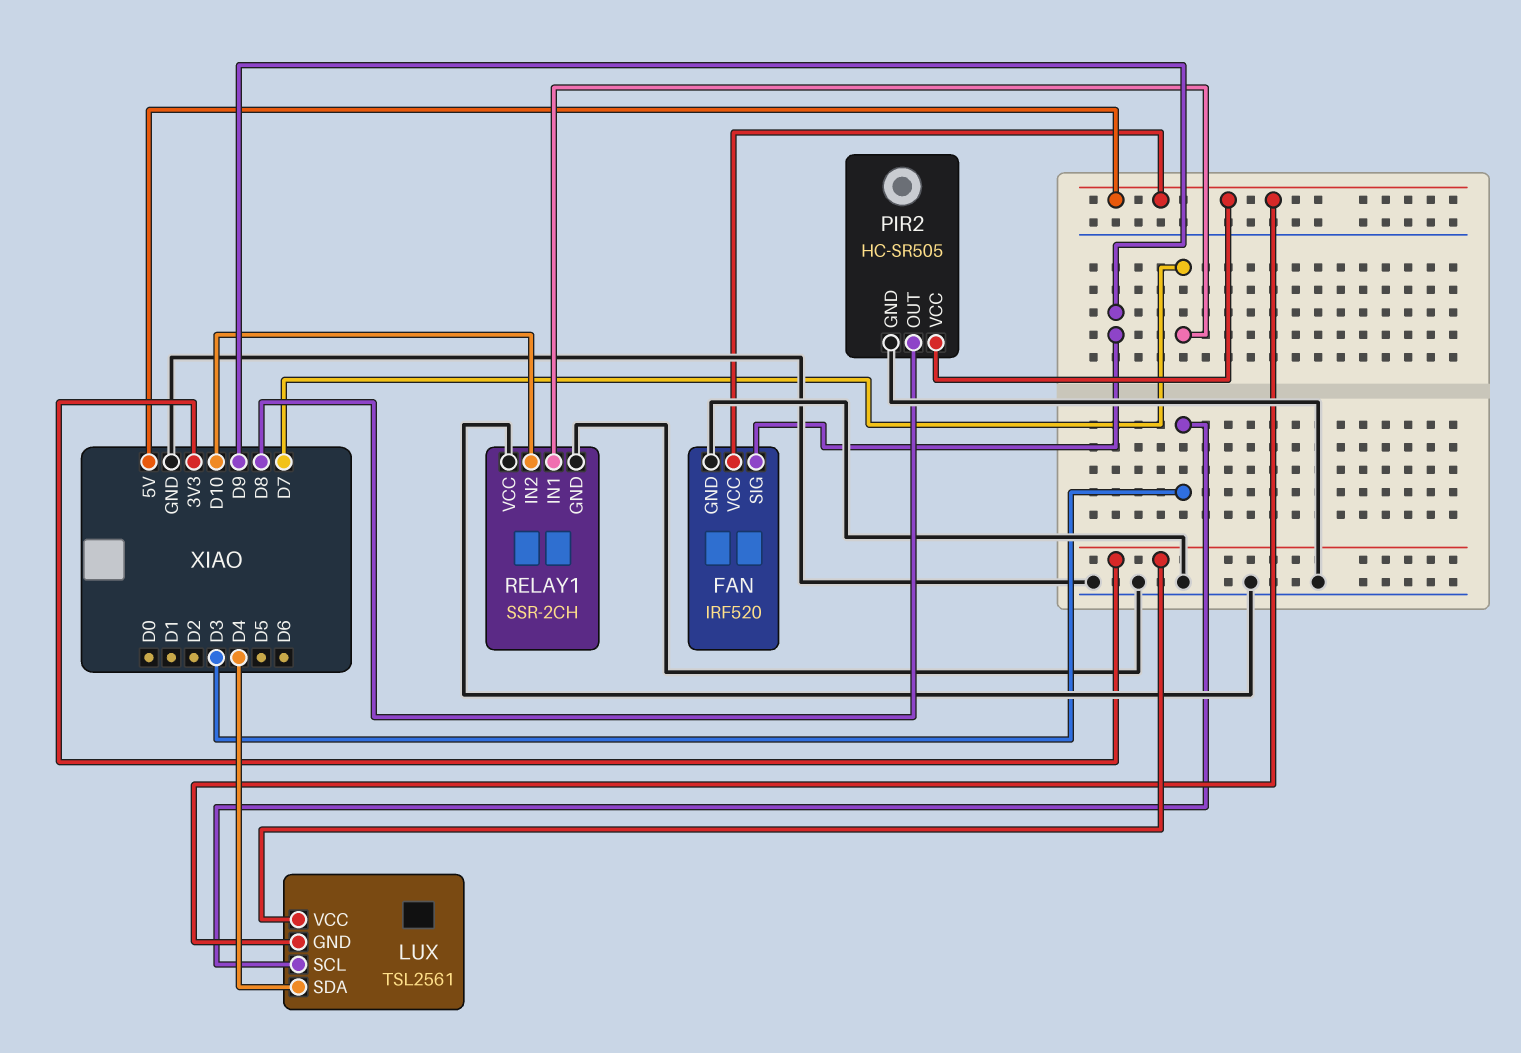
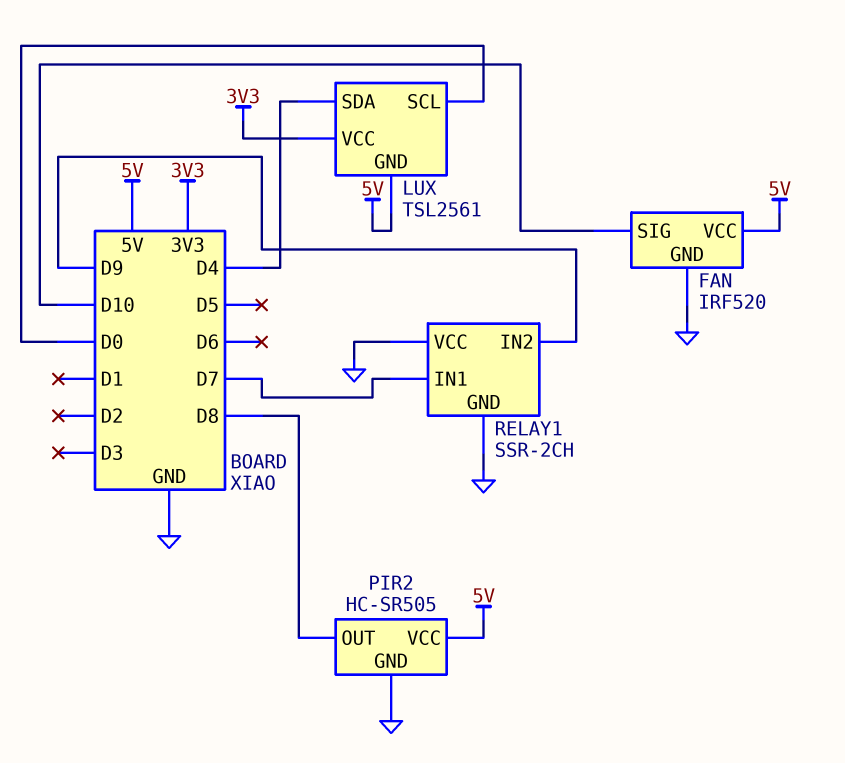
FAN pin SIG: D9 -> D10
LUX pin SCL: D3 -> D0
RELAY1 pin IN2: D10 -> D9

